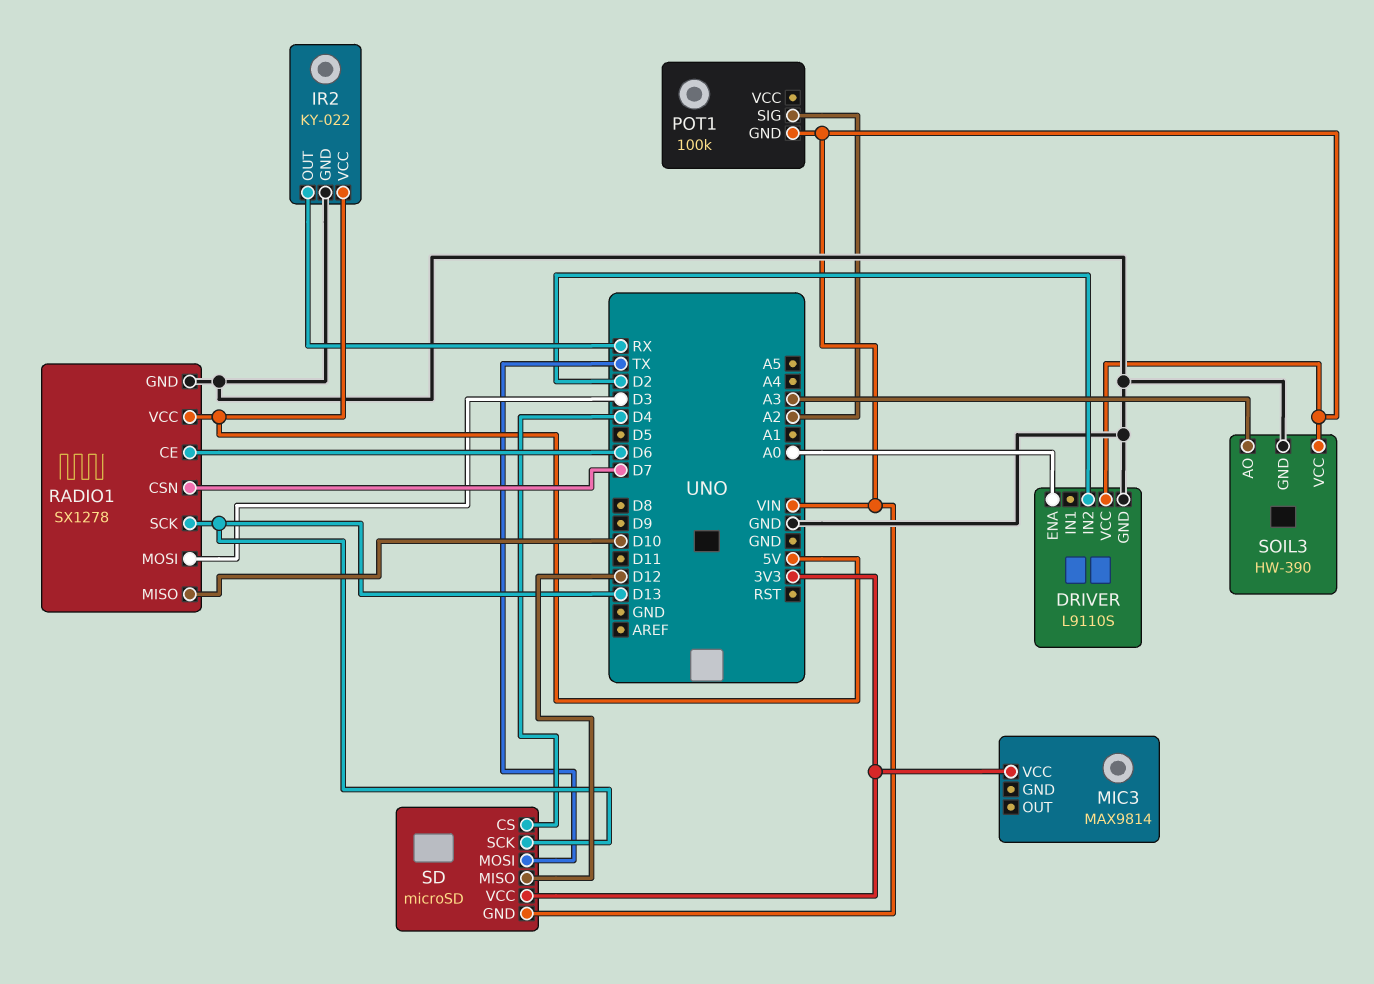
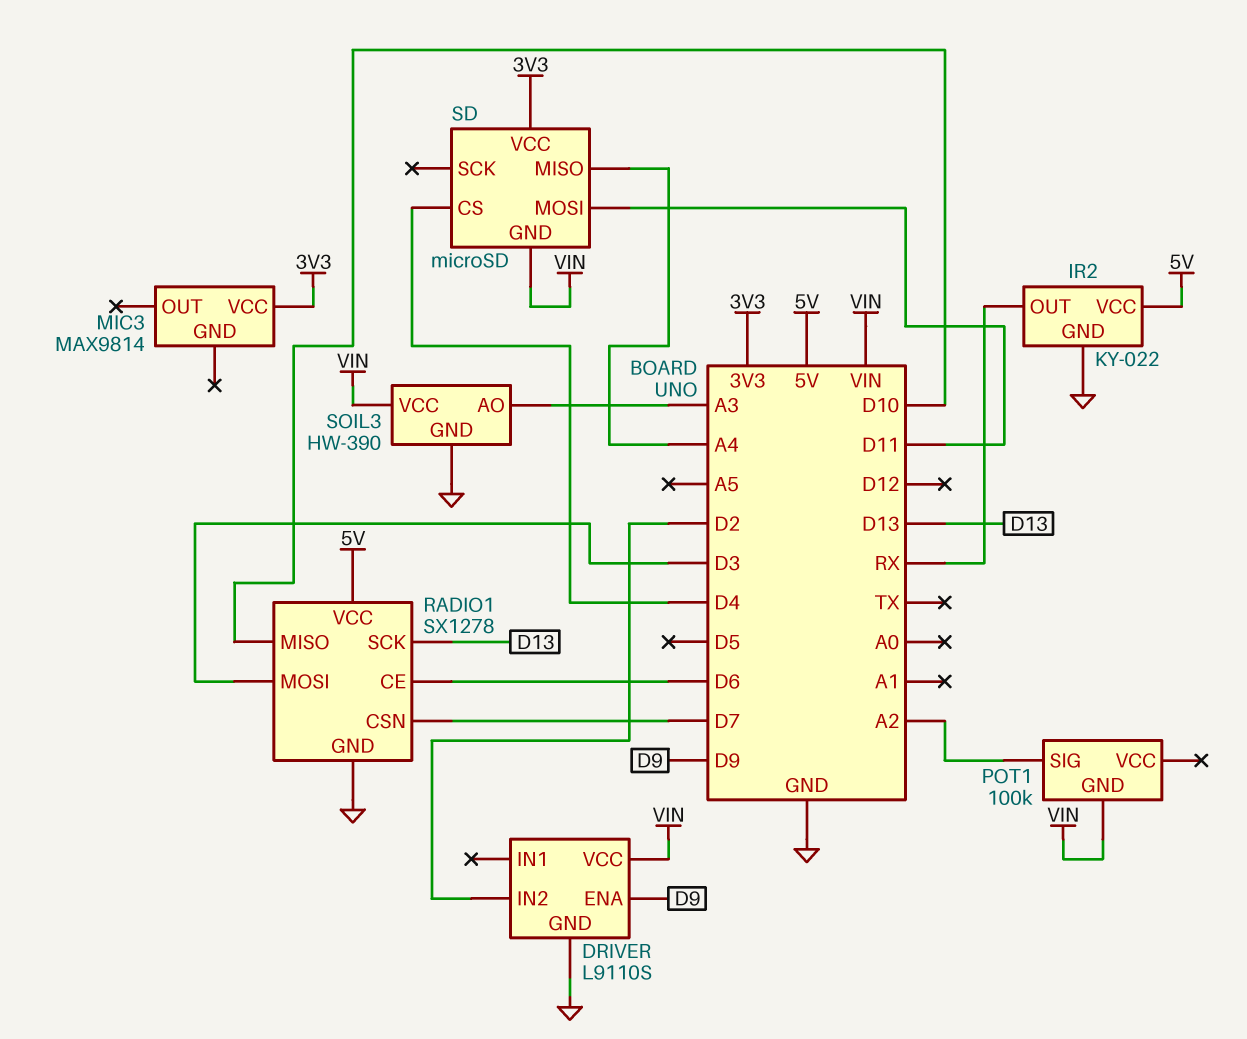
DRIVER pin ENA: A0 -> D9
SD pin MISO: D12 -> A4
SD pin MOSI: TX -> D11
SD pin SCK: D13 -> none

